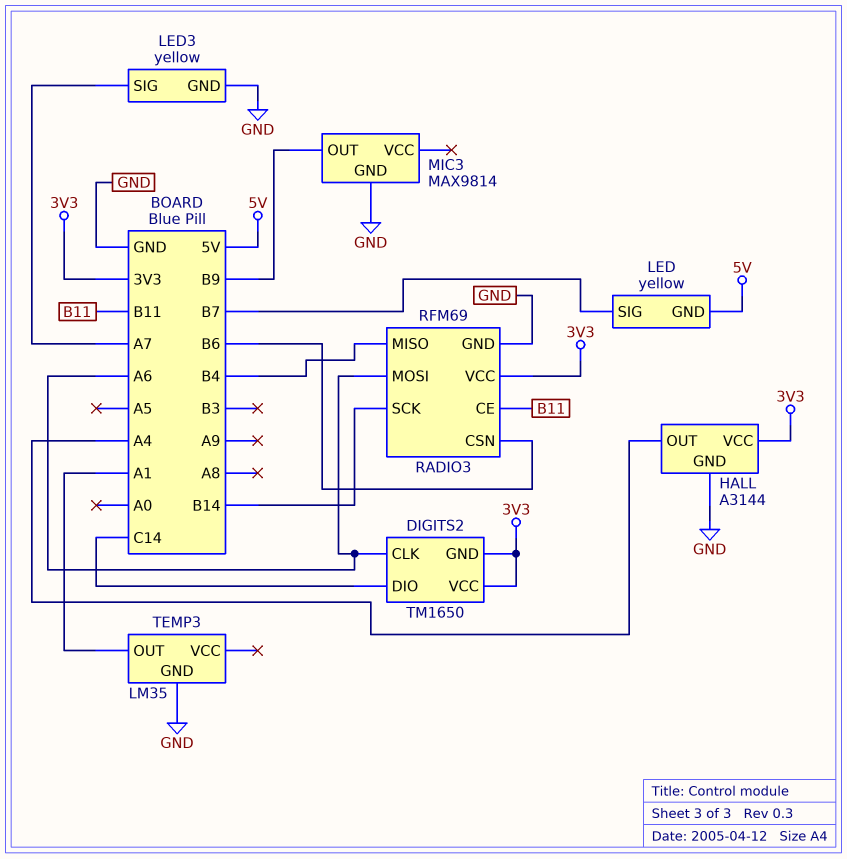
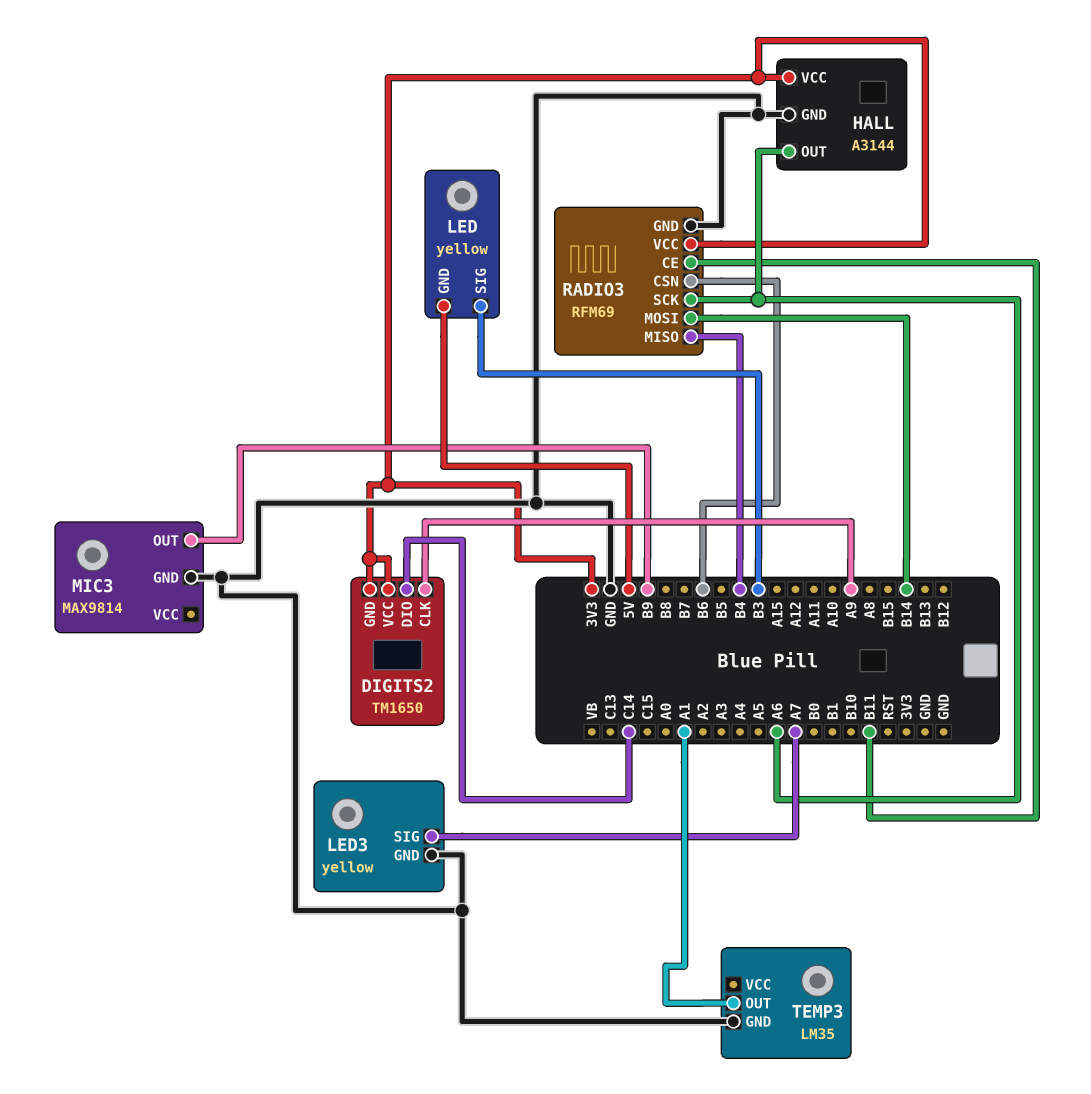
DIGITS2 pin CLK: A6 -> A9
HALL pin OUT: A4 -> A6
LED pin SIG: B7 -> B3
RADIO3 pin MOSI: A6 -> B14
RADIO3 pin SCK: B14 -> A6

